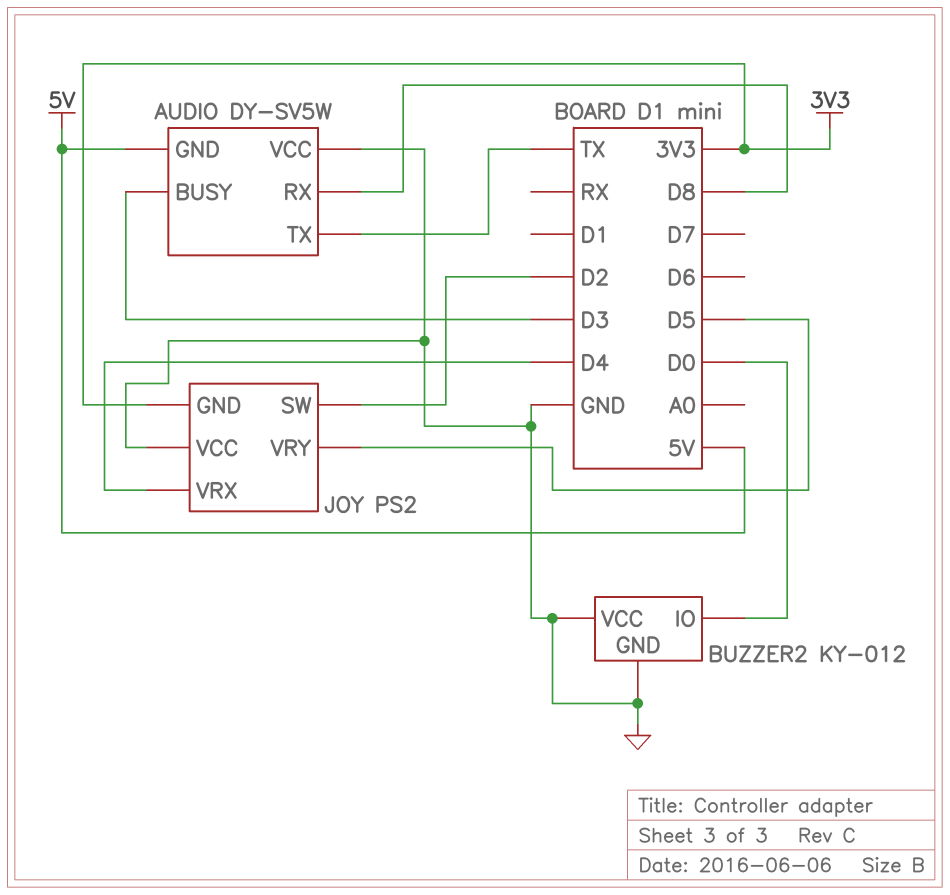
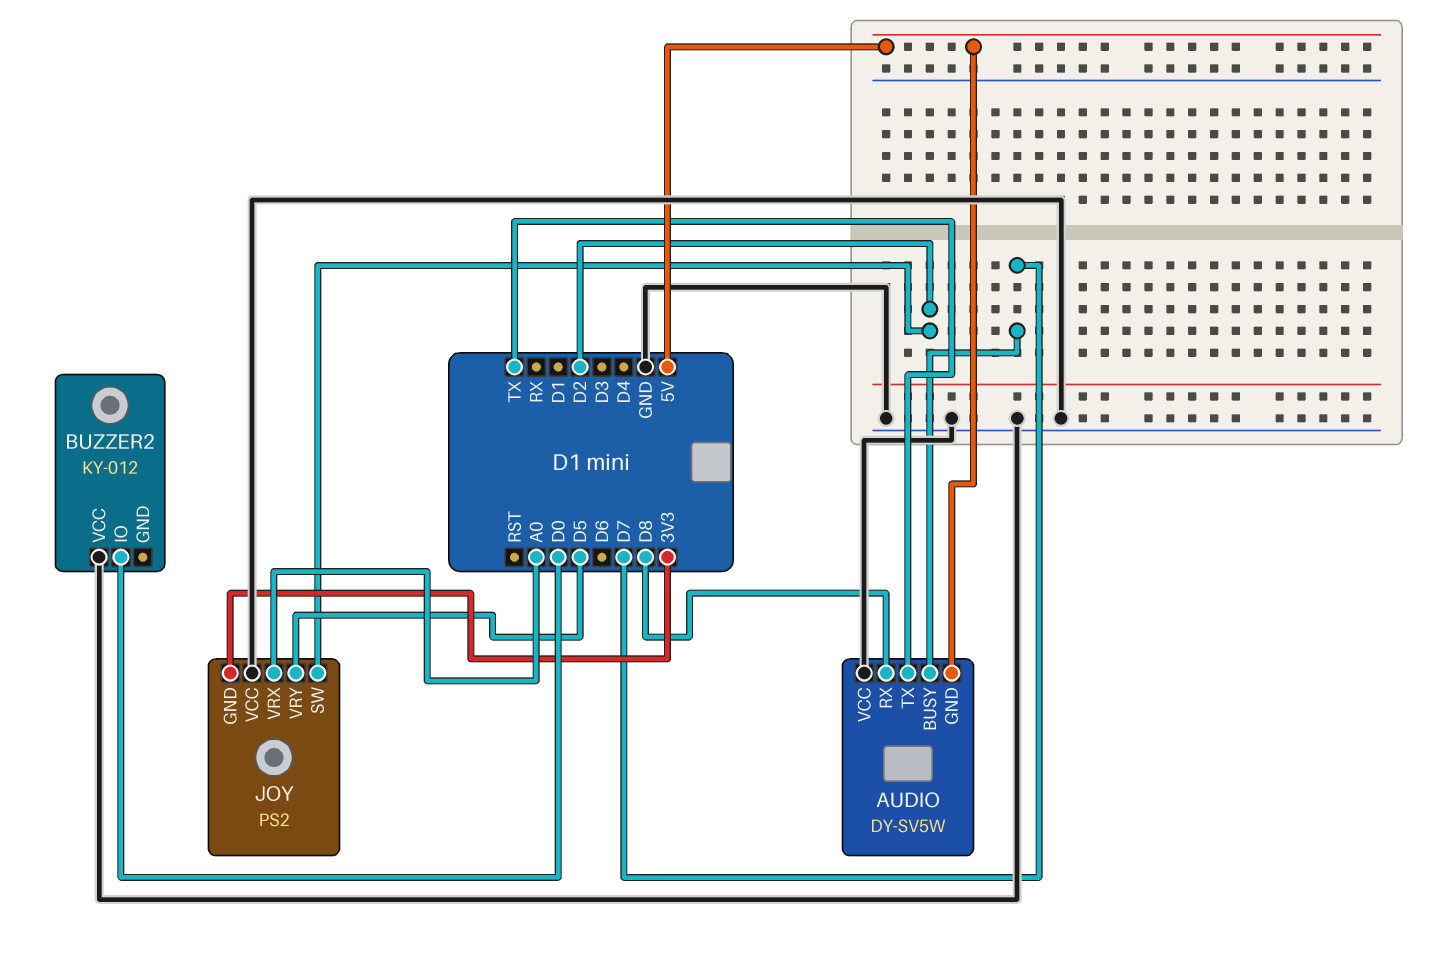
AUDIO pin BUSY: D3 -> D7
BUZZER2 pin GND: GND -> none
JOY pin VRX: D4 -> A0

